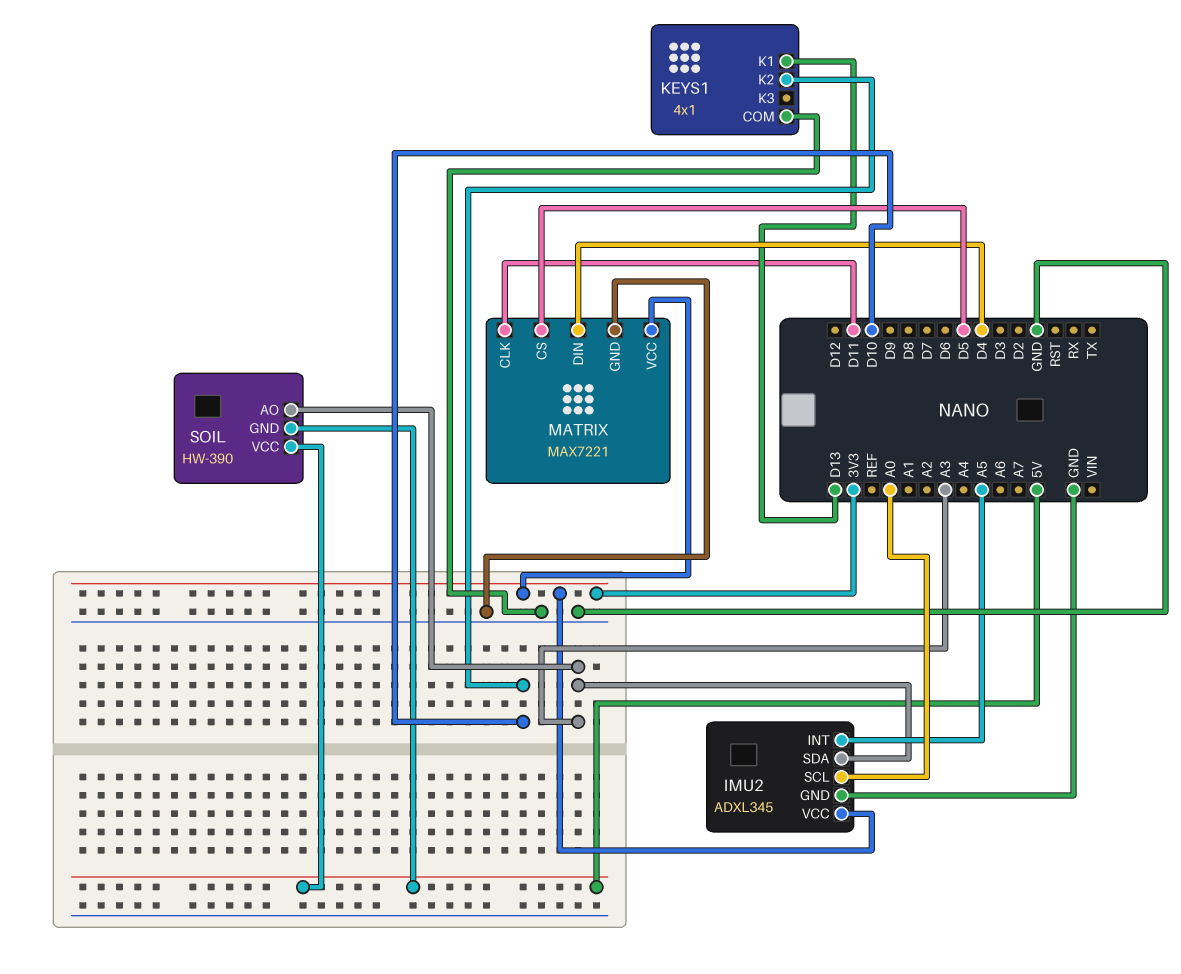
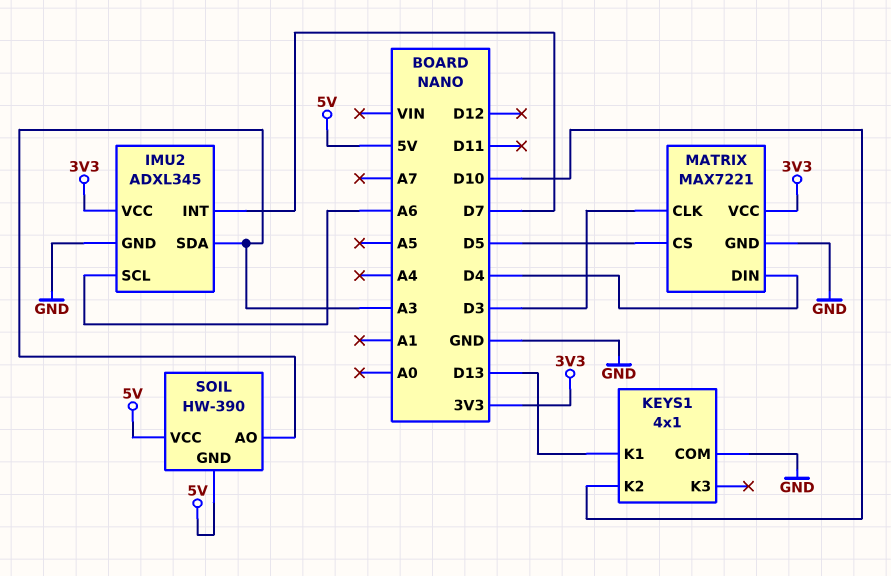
IMU2 pin INT: A5 -> D7
IMU2 pin SCL: A0 -> A6
MATRIX pin CLK: D11 -> D3

